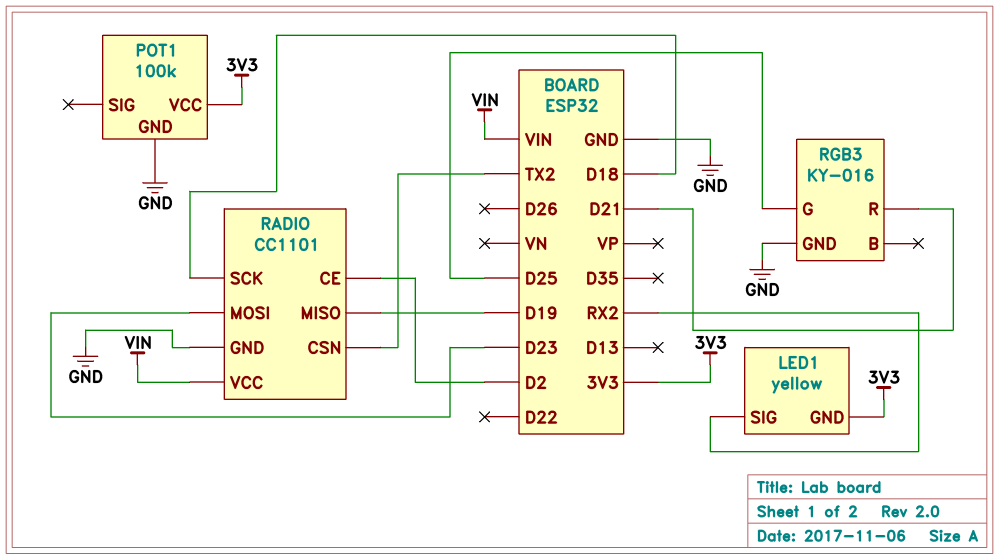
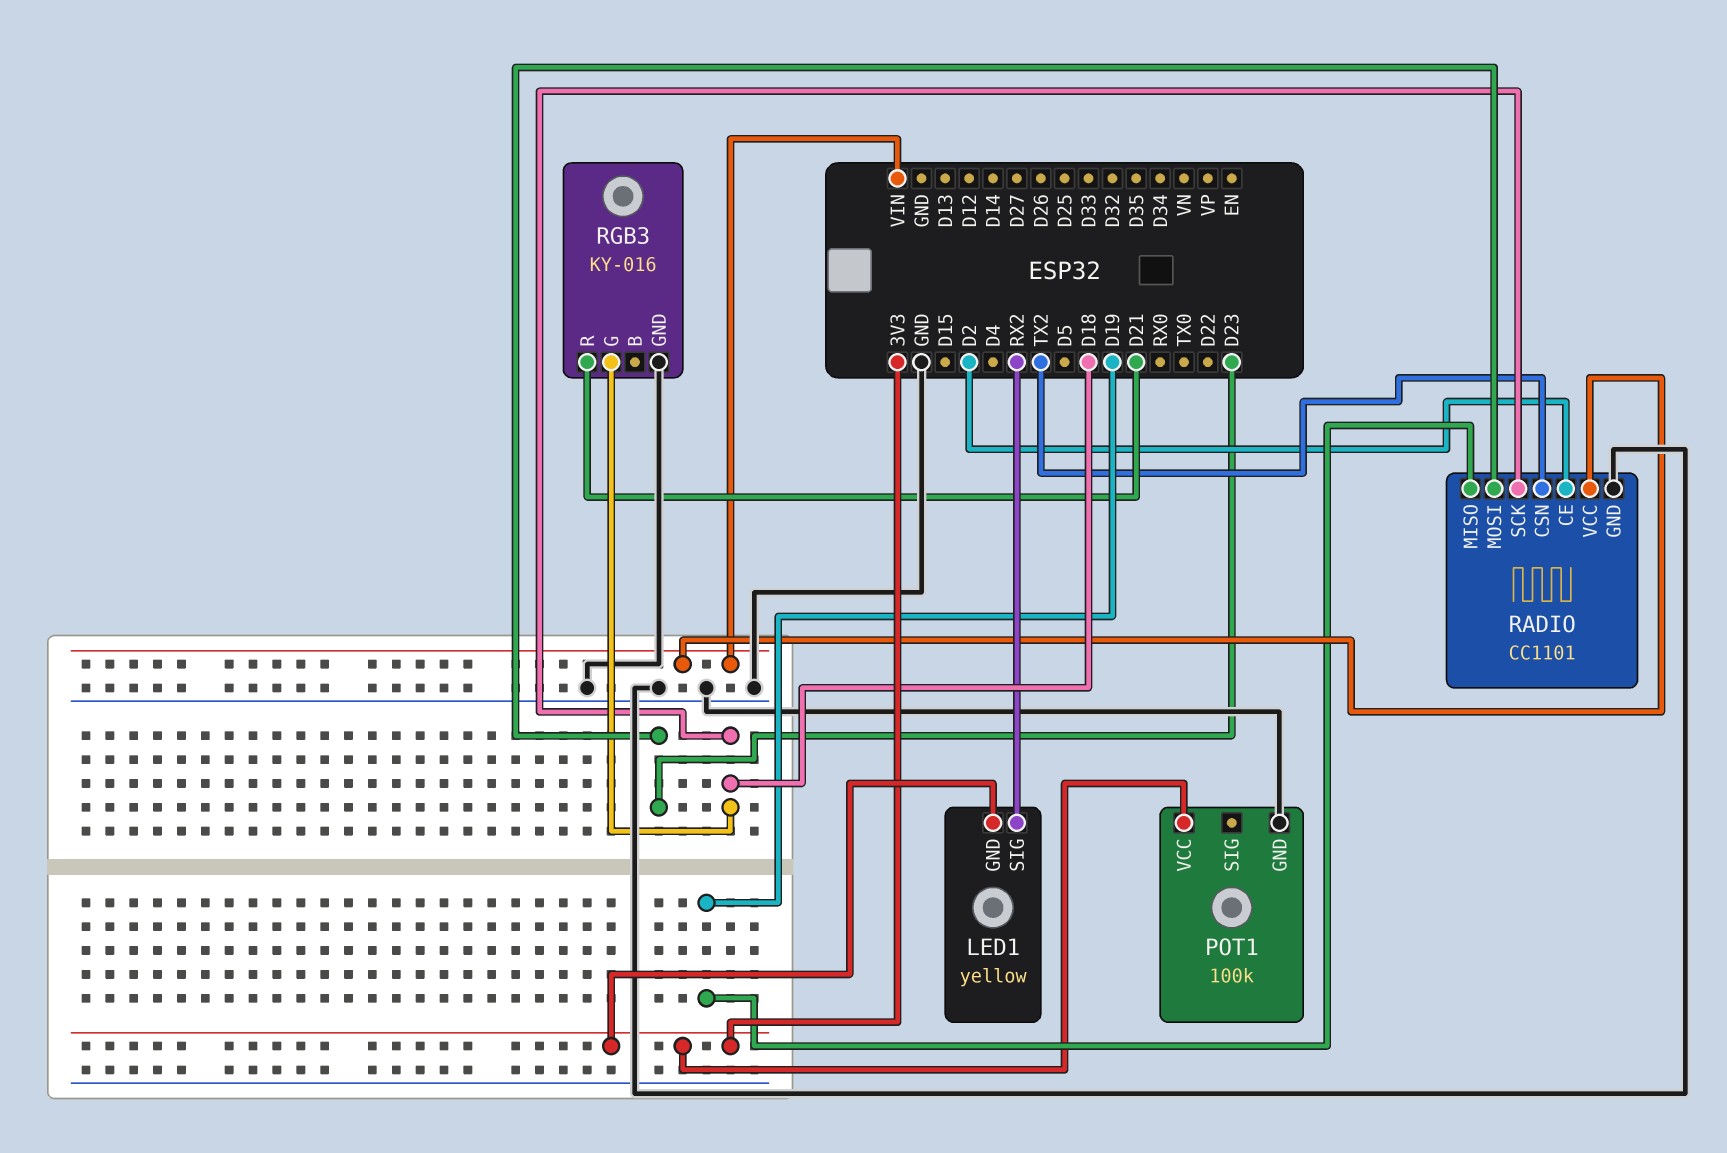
RGB3 pin G: D25 -> D18

